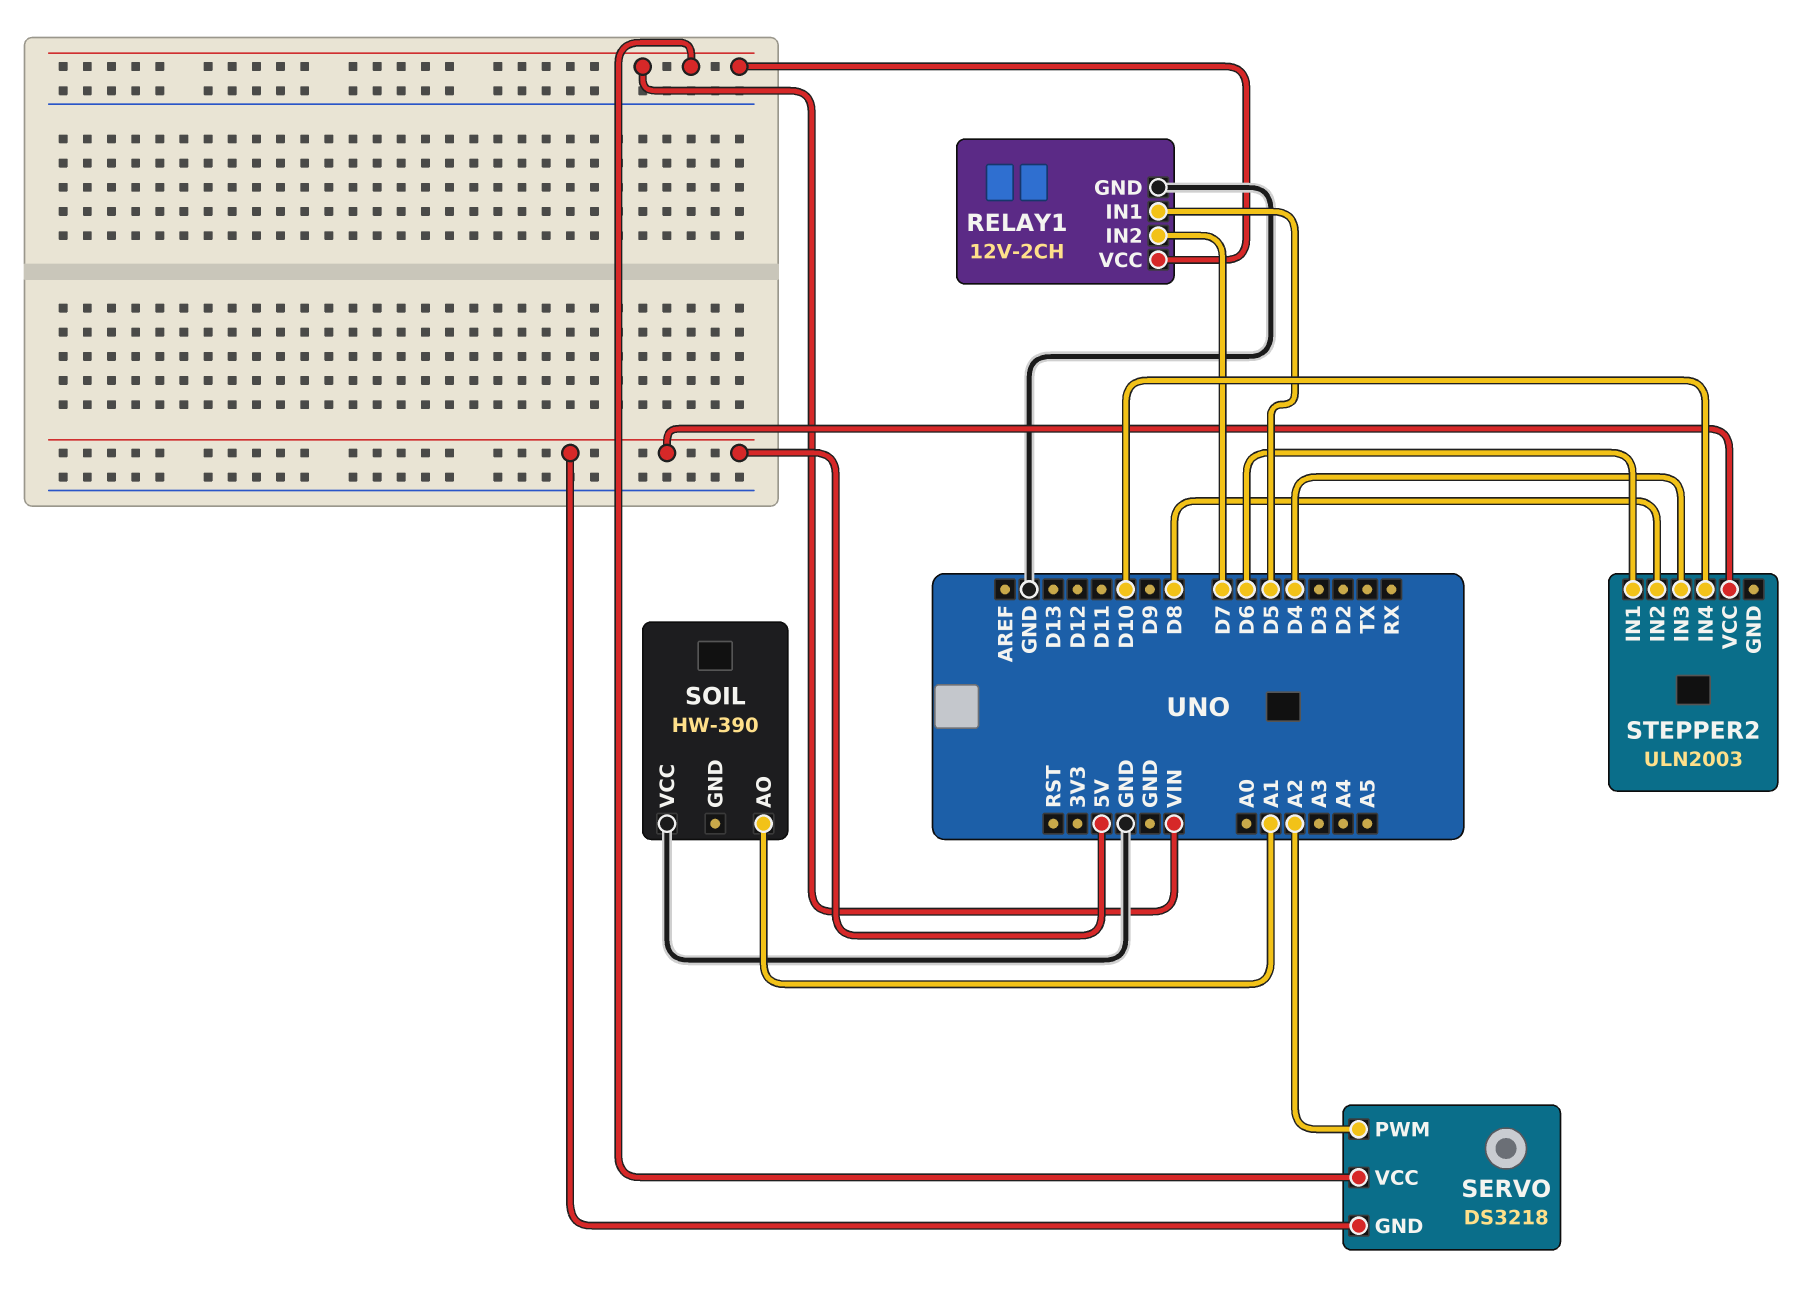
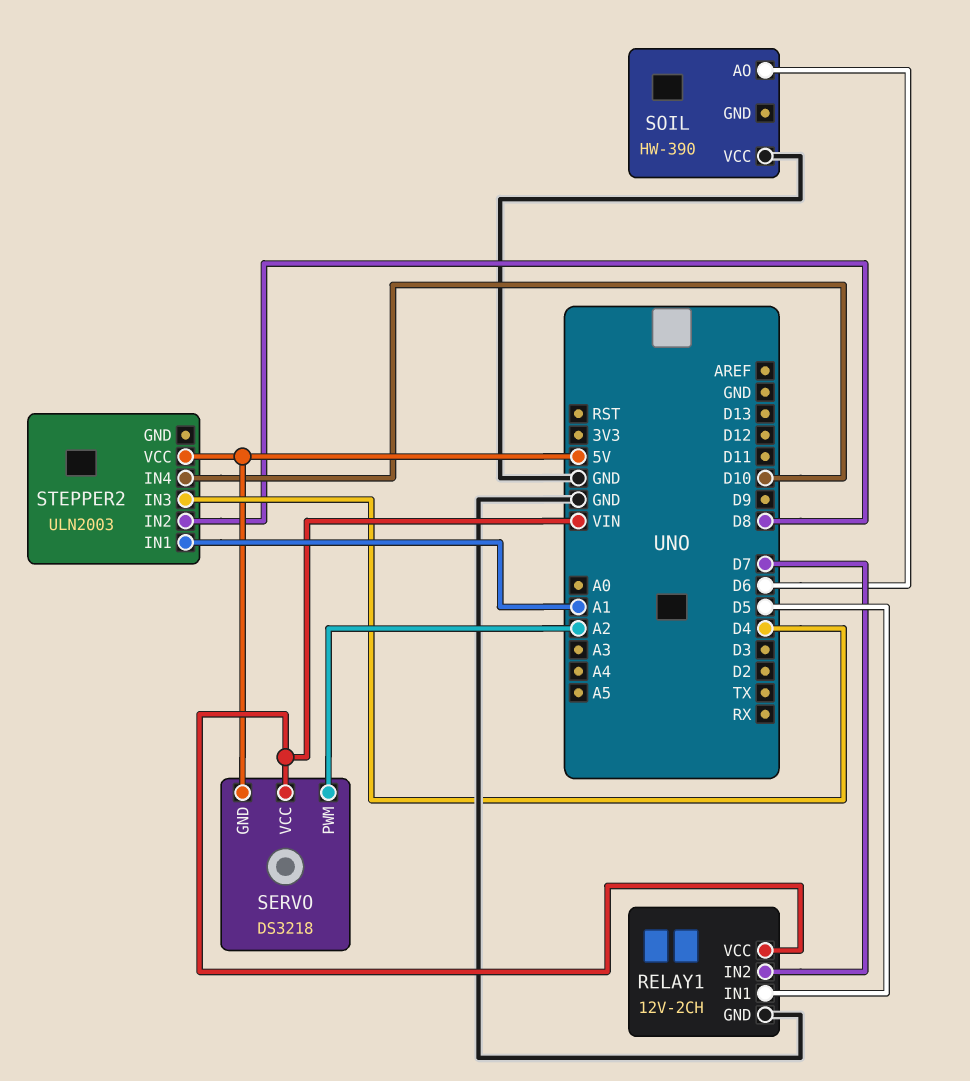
SOIL pin AO: A1 -> D6
STEPPER2 pin IN1: D6 -> A1

